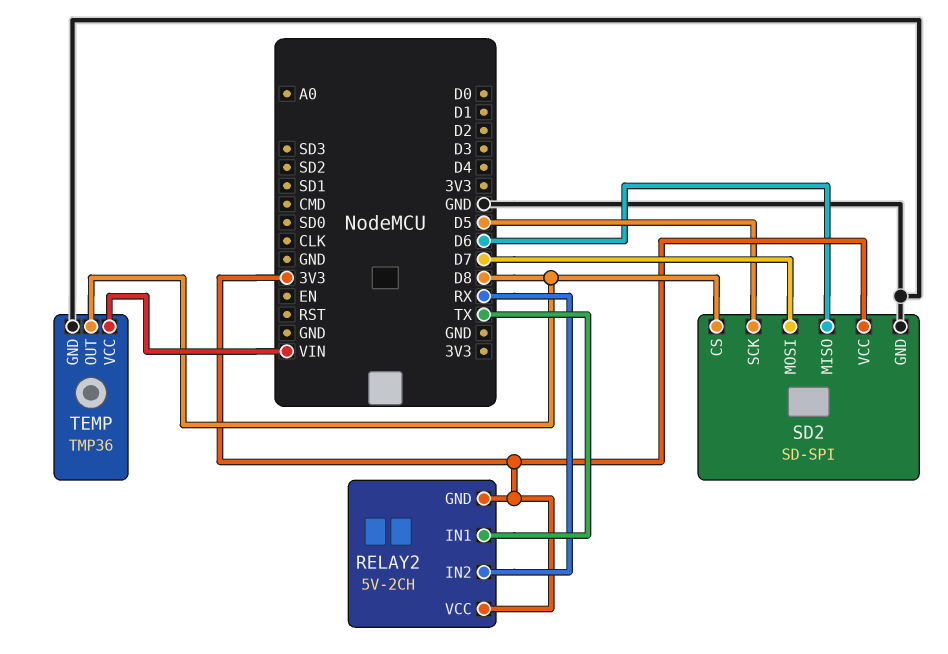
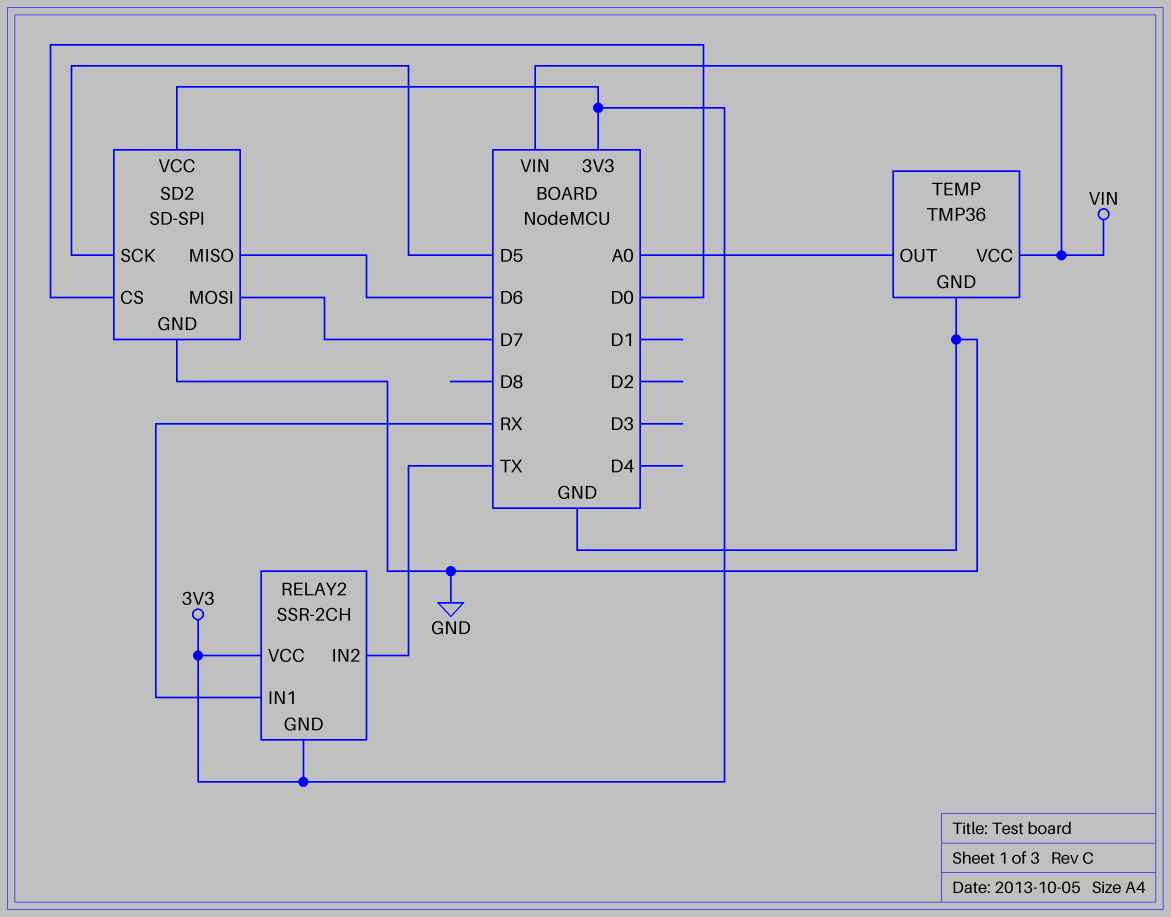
RELAY2: 5V-2CH -> SSR-2CH
RELAY2 pin IN1: TX -> RX
RELAY2 pin IN2: RX -> TX
SD2 pin CS: D8 -> D0
TEMP pin OUT: D8 -> A0

